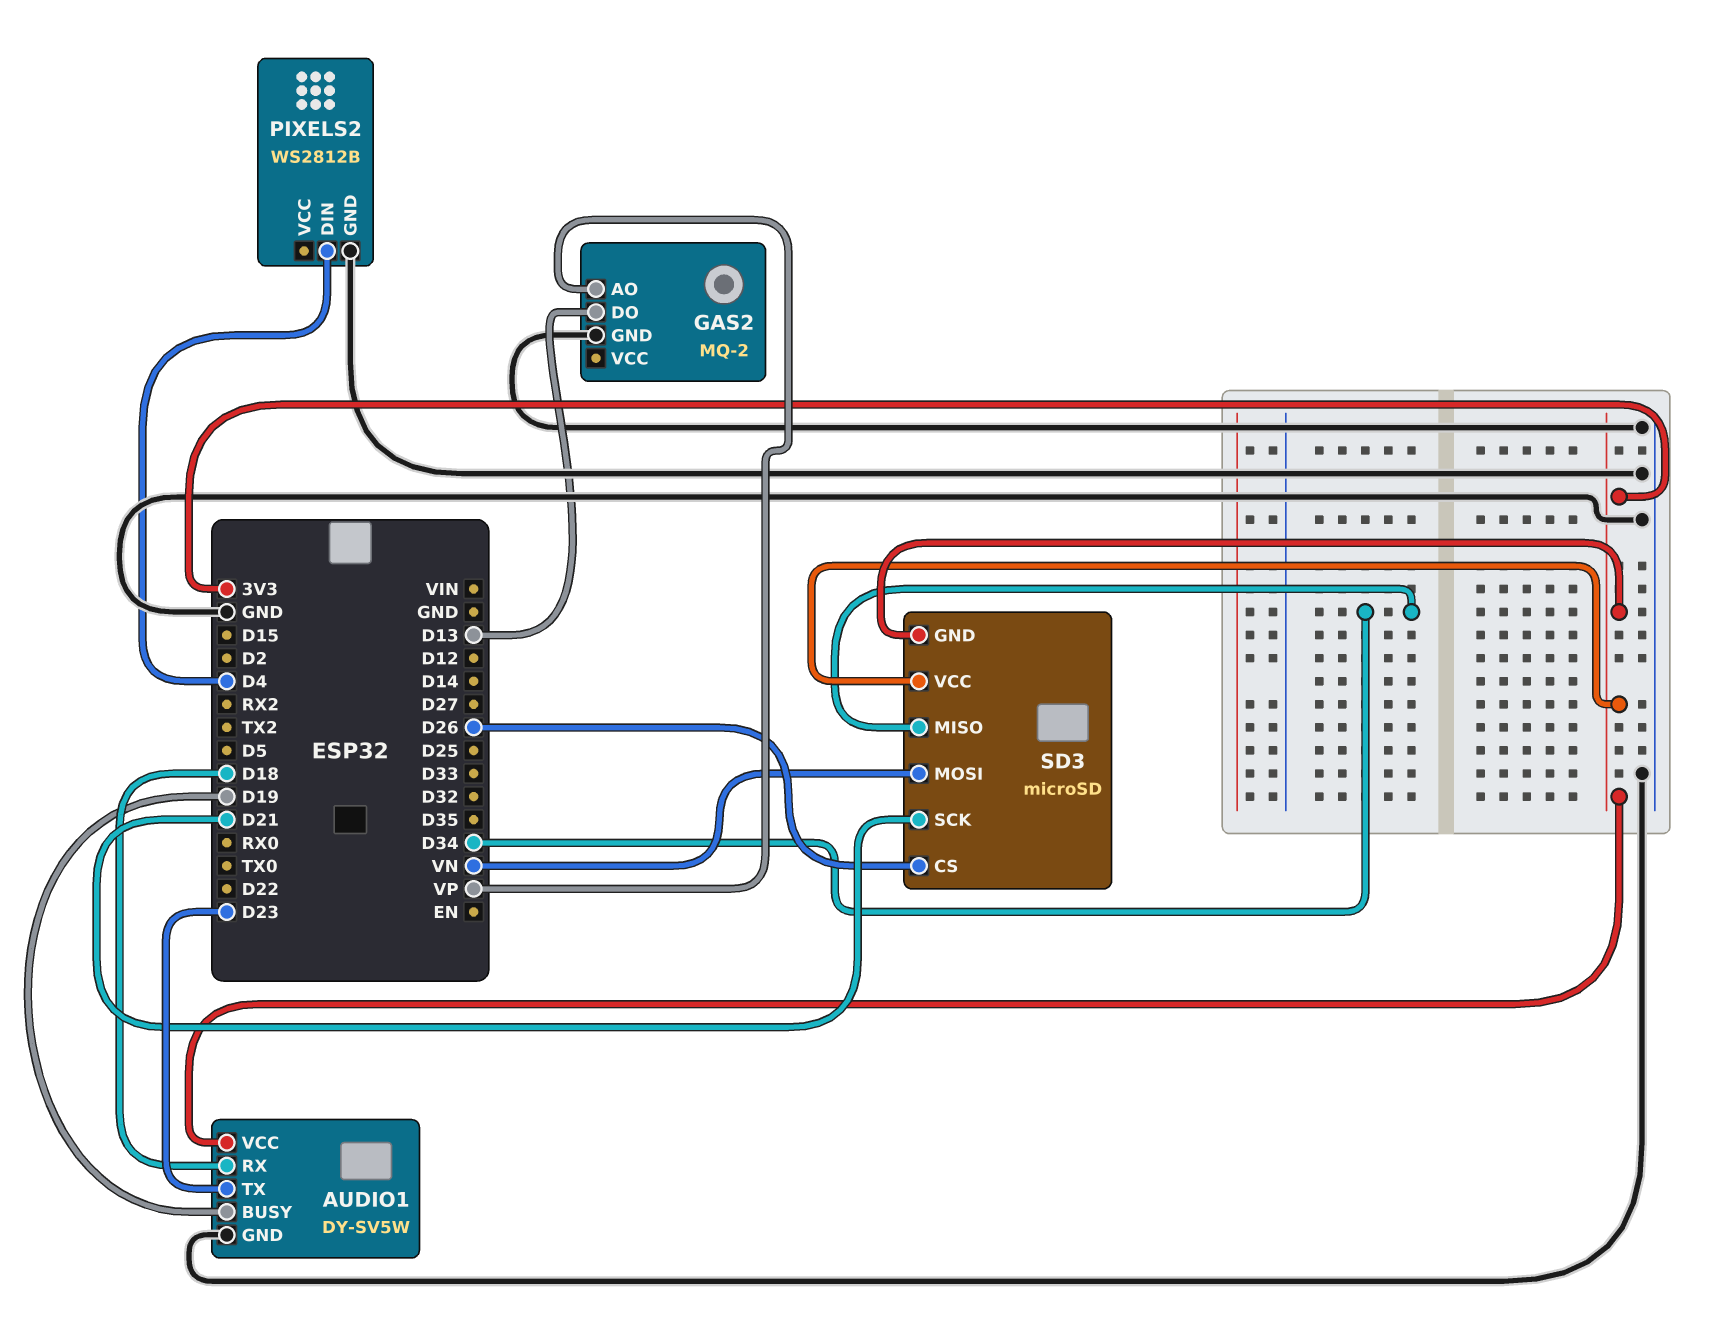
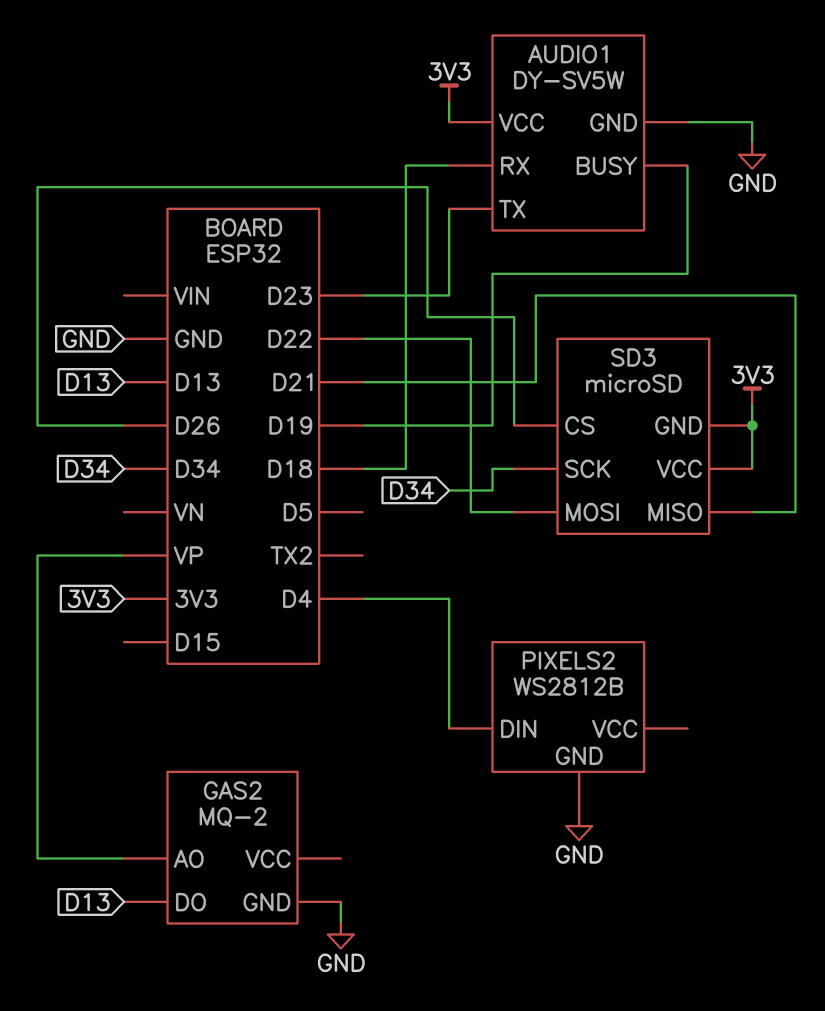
SD3 pin MISO: D34 -> D21
SD3 pin MOSI: VN -> D22
SD3 pin SCK: D21 -> D34

